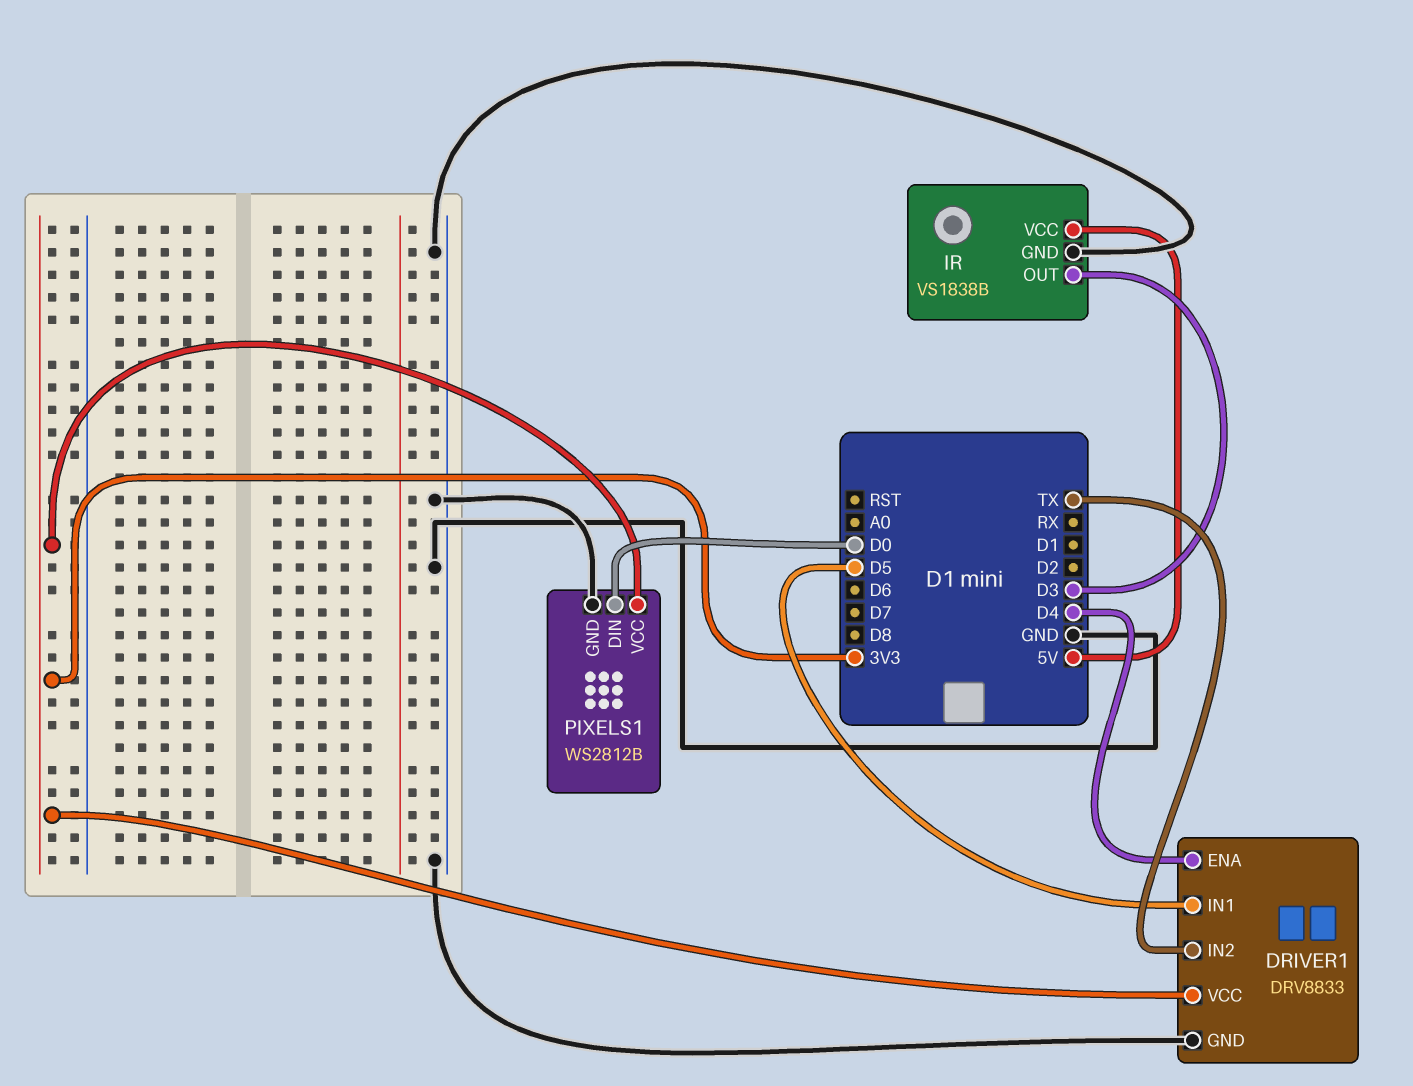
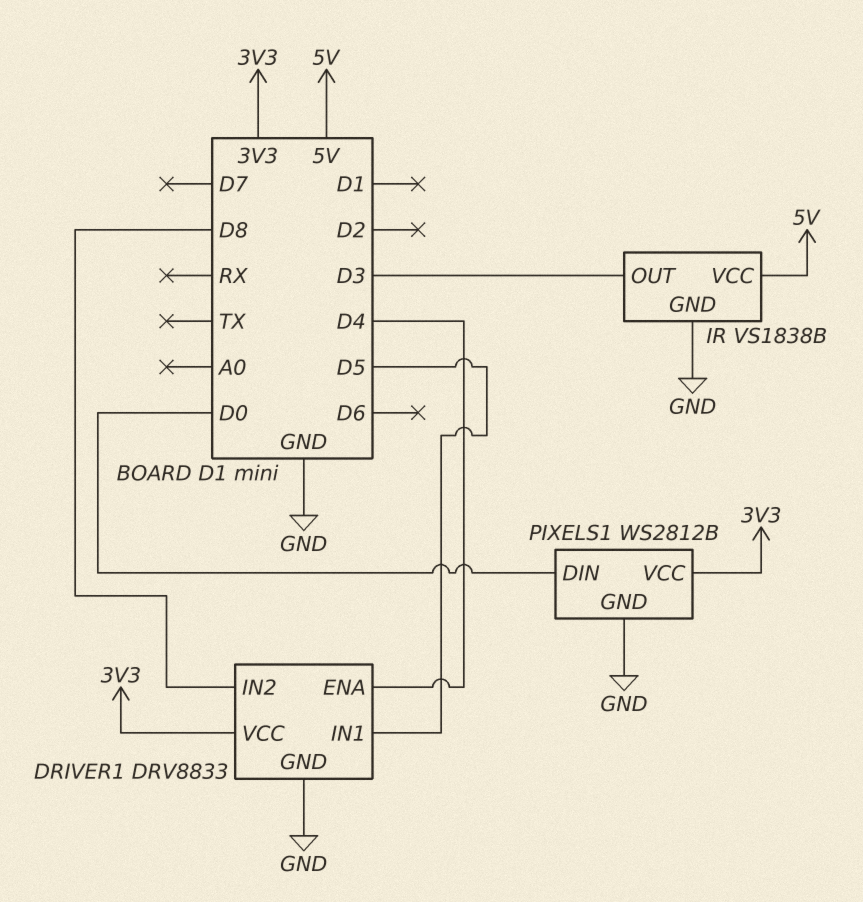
DRIVER1 pin IN2: TX -> D8

